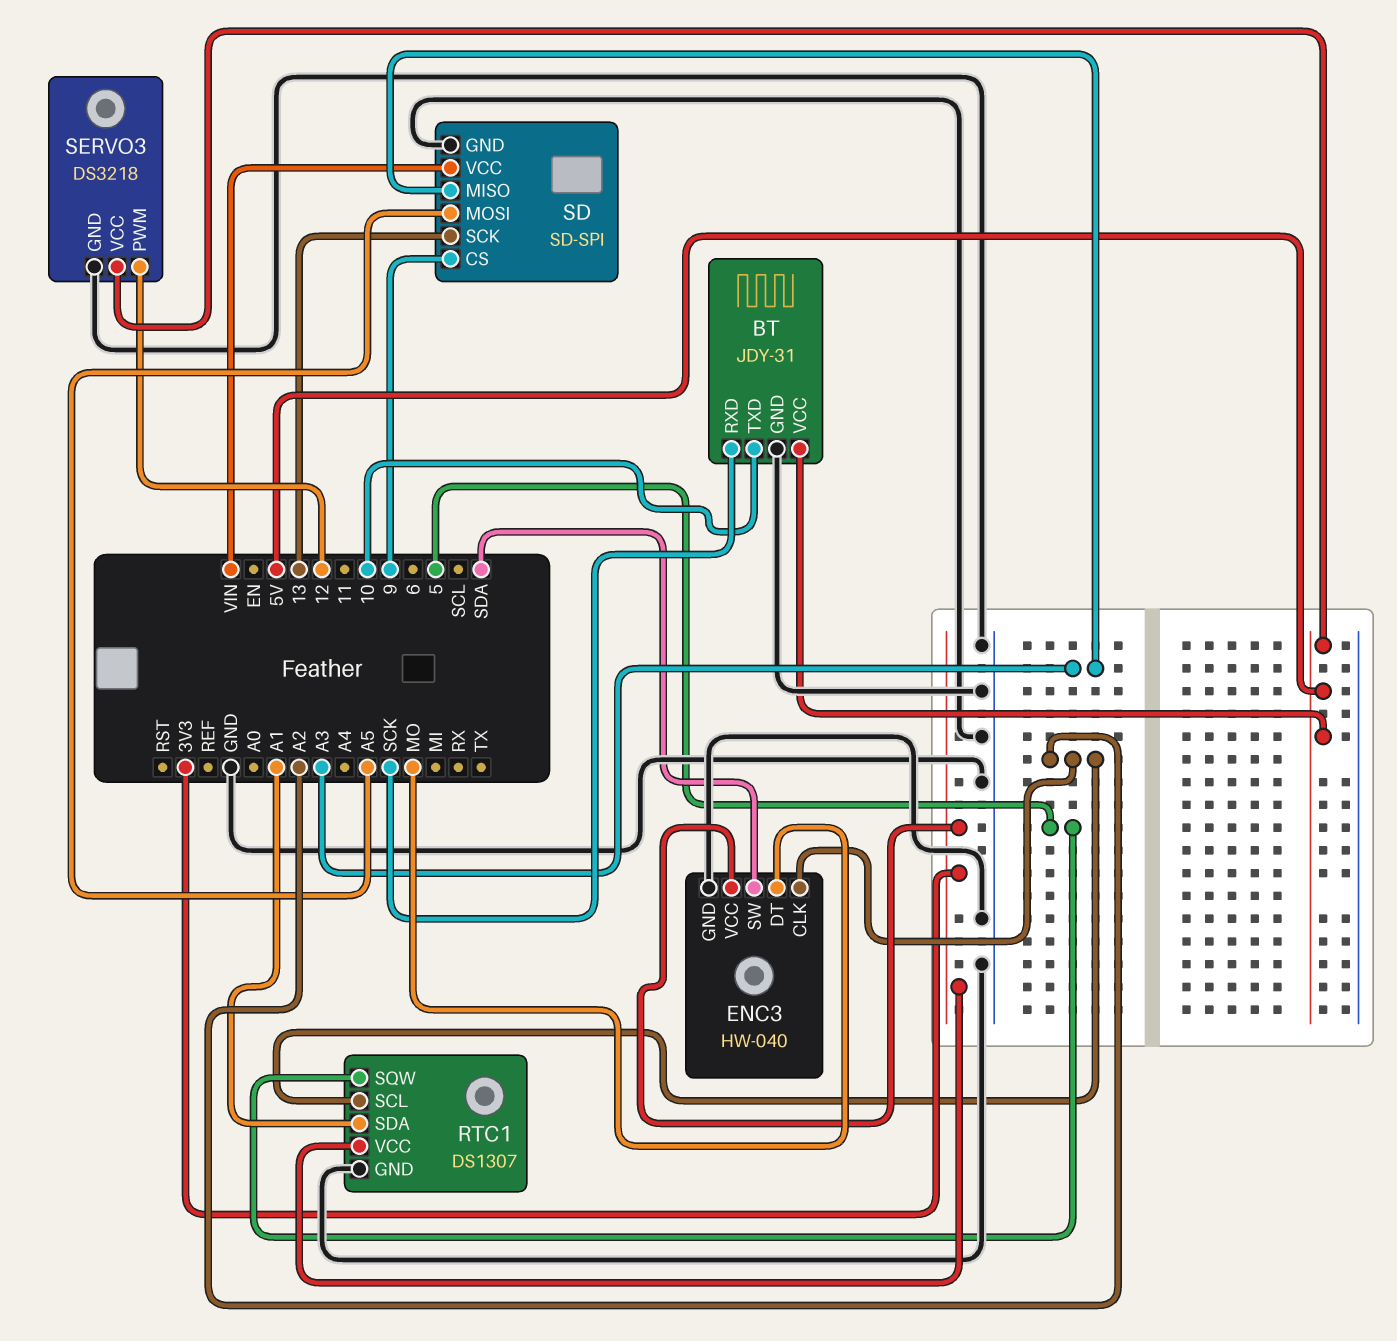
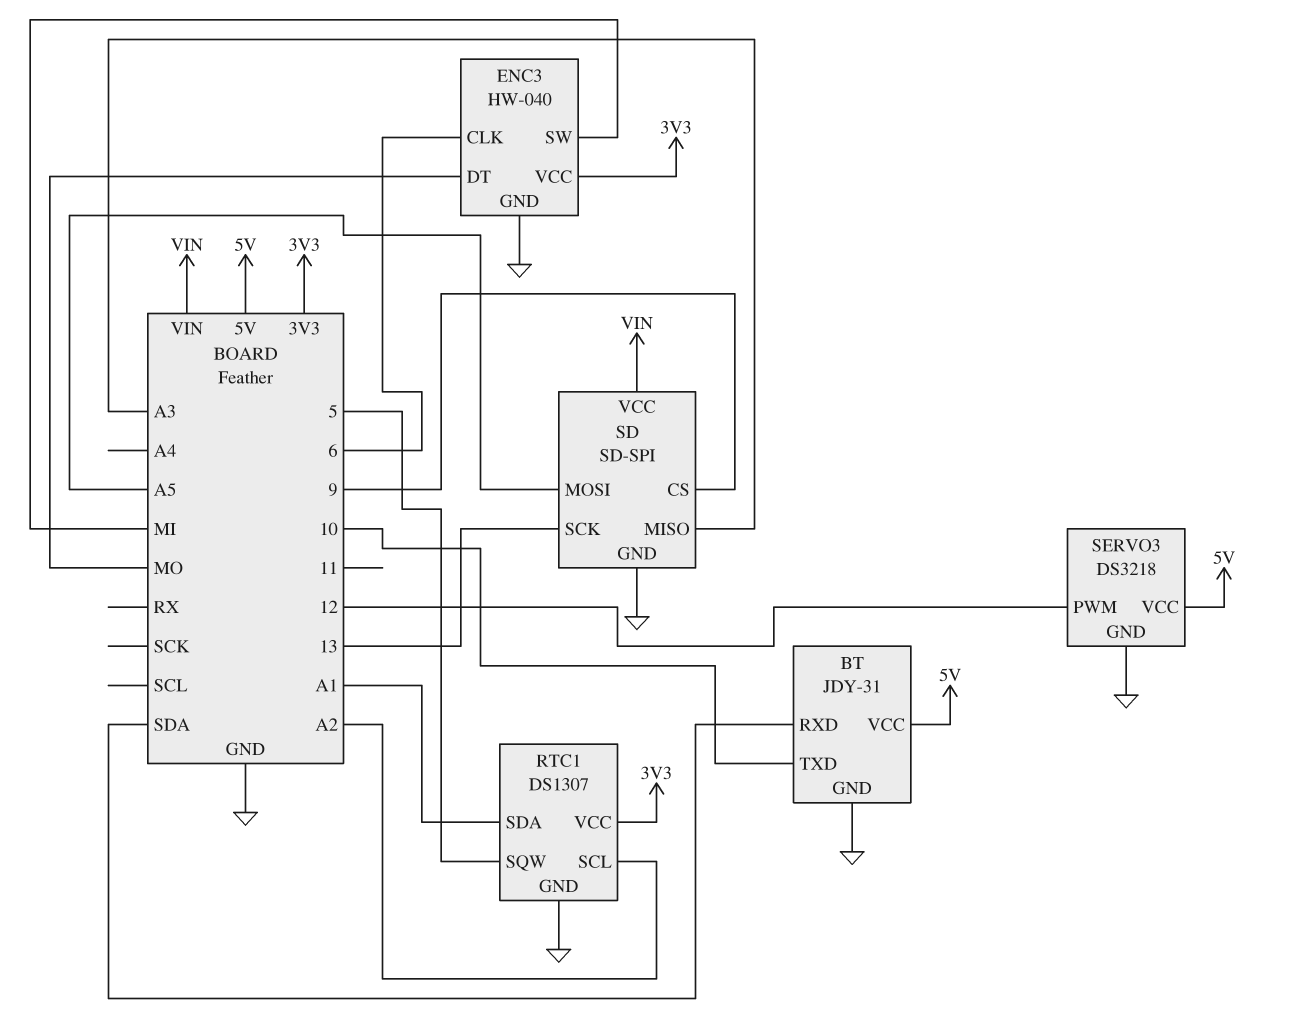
BT pin RXD: SCK -> SDA
ENC3 pin CLK: A2 -> 6
ENC3 pin SW: SDA -> MI

